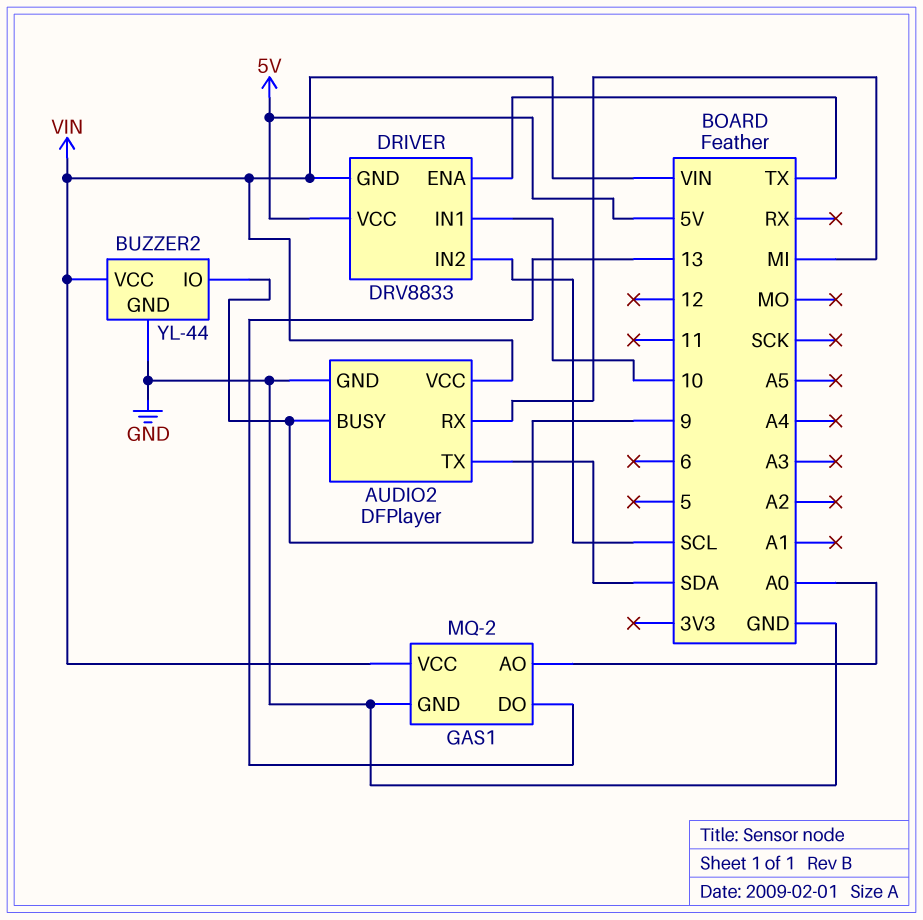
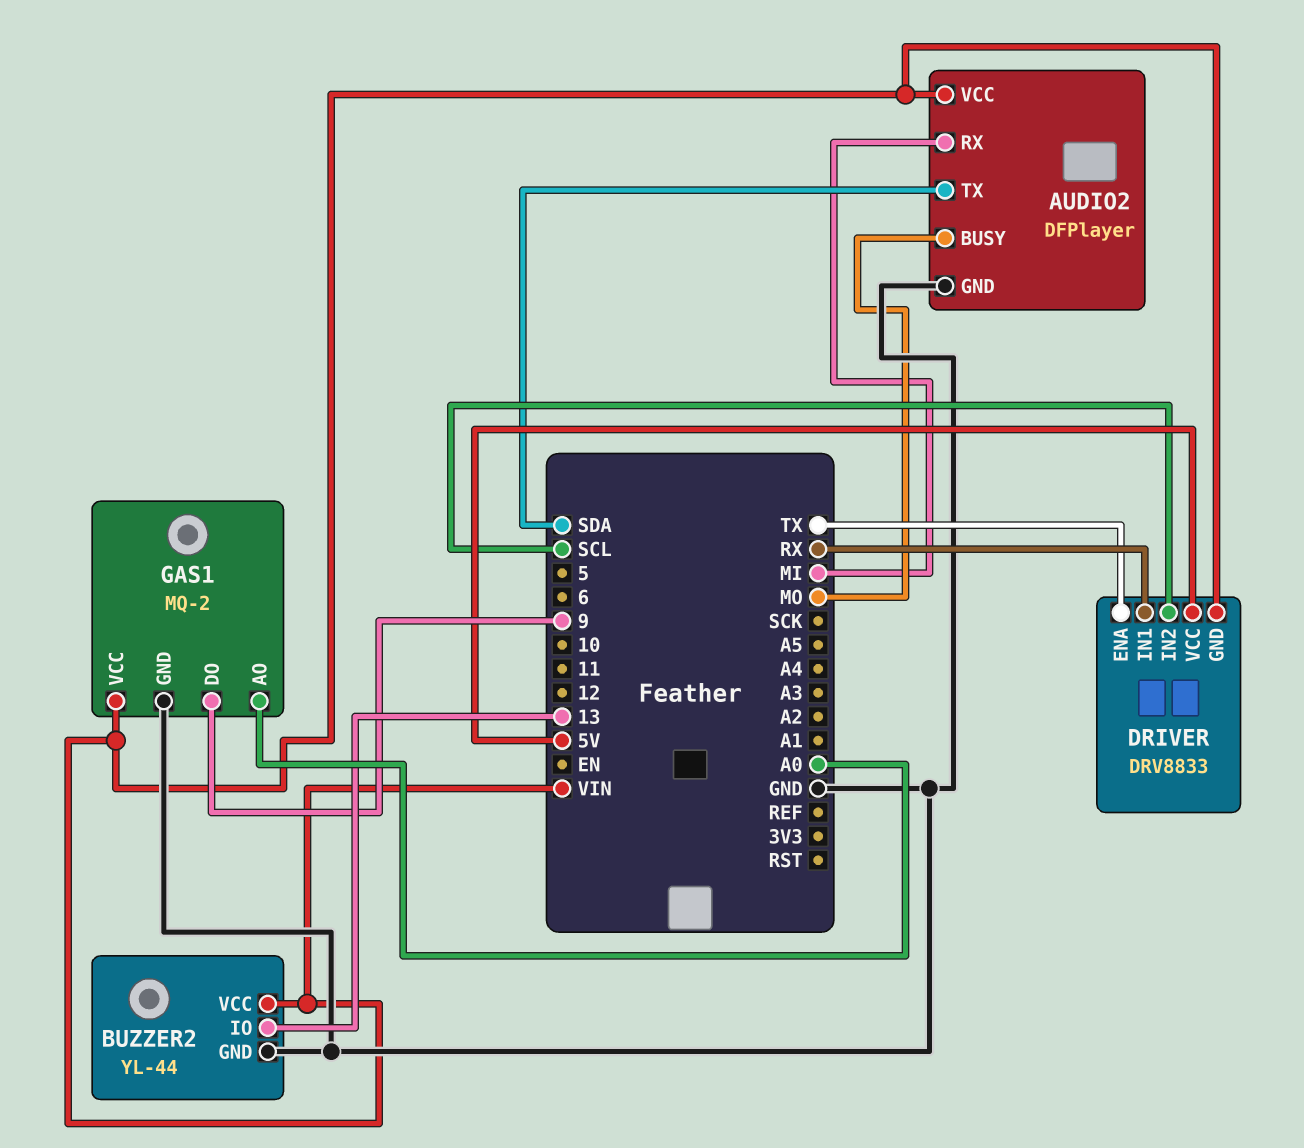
AUDIO2 pin BUSY: 9 -> MO
BUZZER2 pin IO: 9 -> 13
DRIVER pin IN1: 10 -> RX
GAS1 pin DO: 13 -> 9

